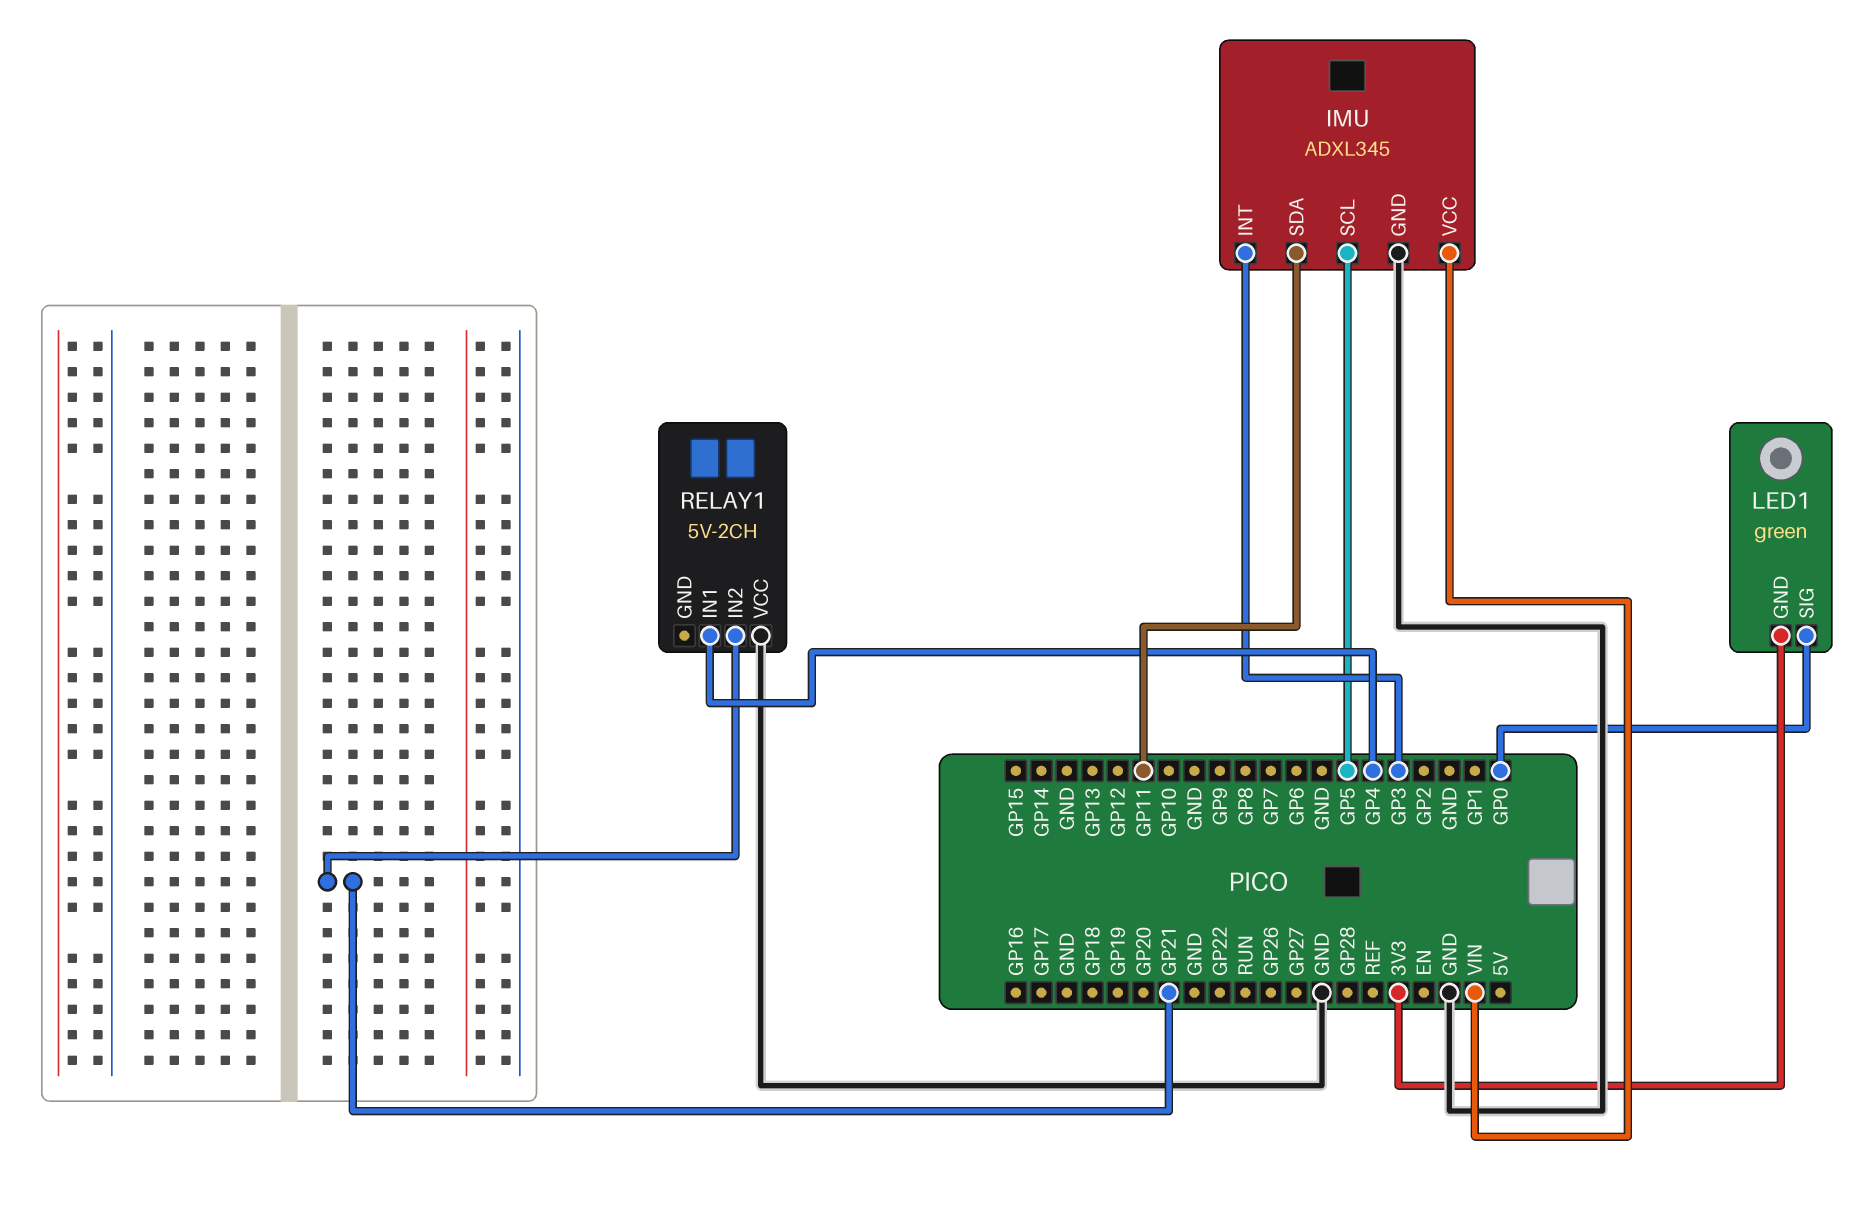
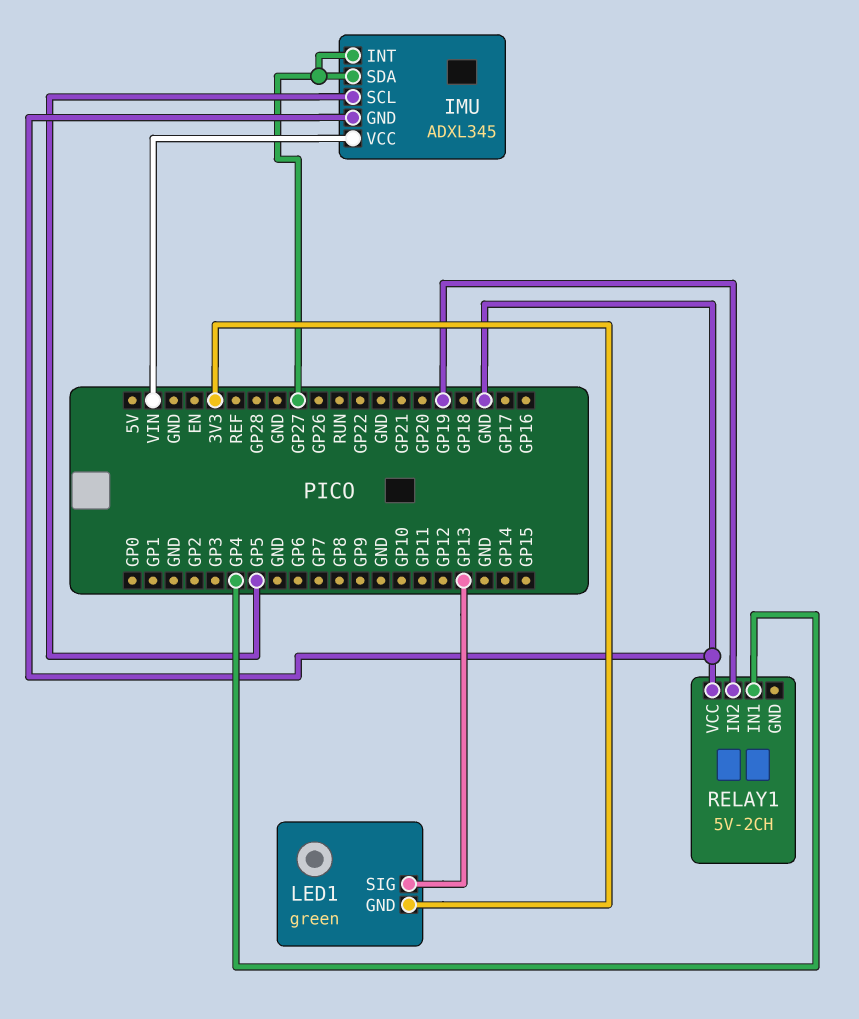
IMU pin INT: GP3 -> GP27
IMU pin SDA: GP11 -> GP27
LED1 pin SIG: GP0 -> GP13
RELAY1 pin IN2: GP21 -> GP19

